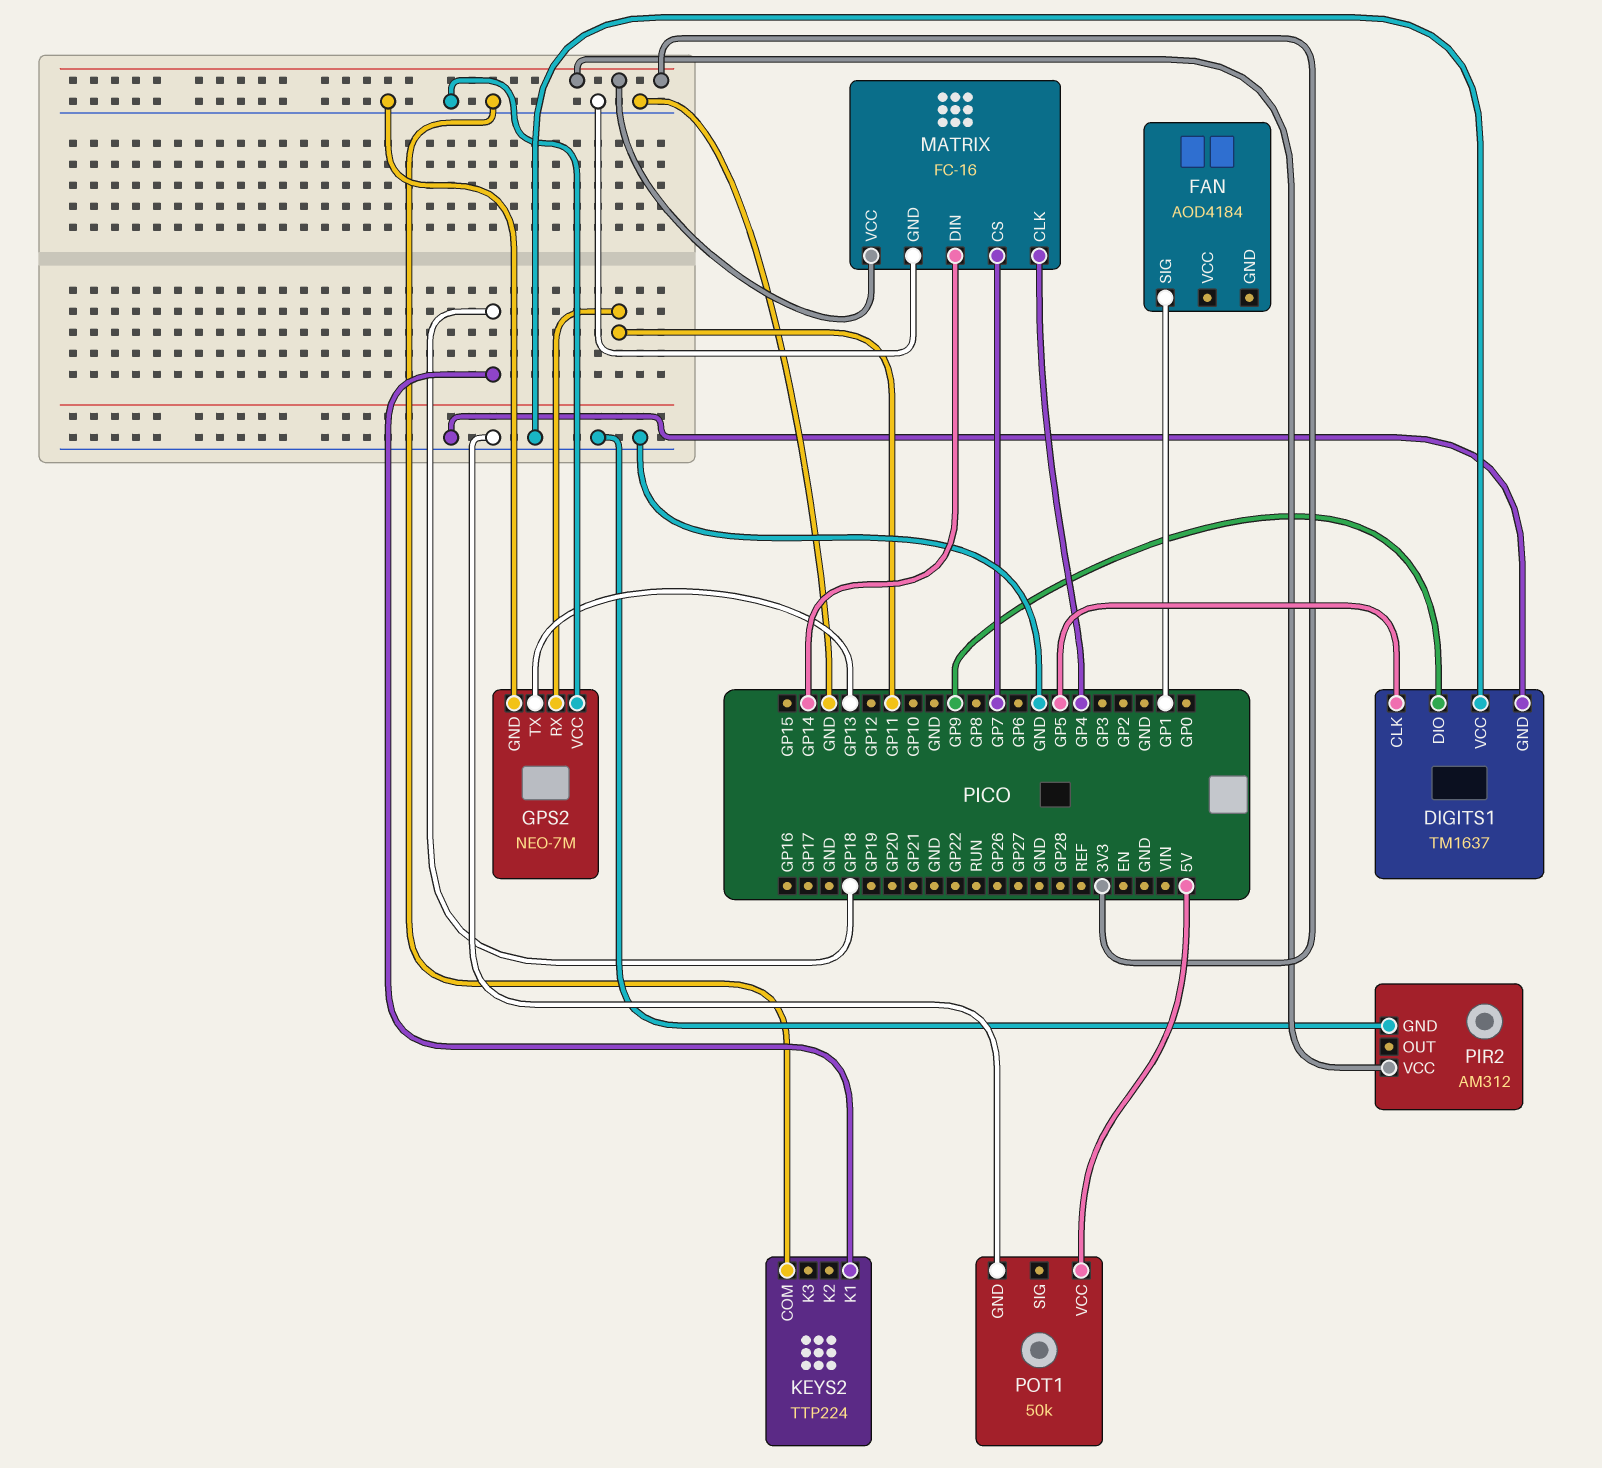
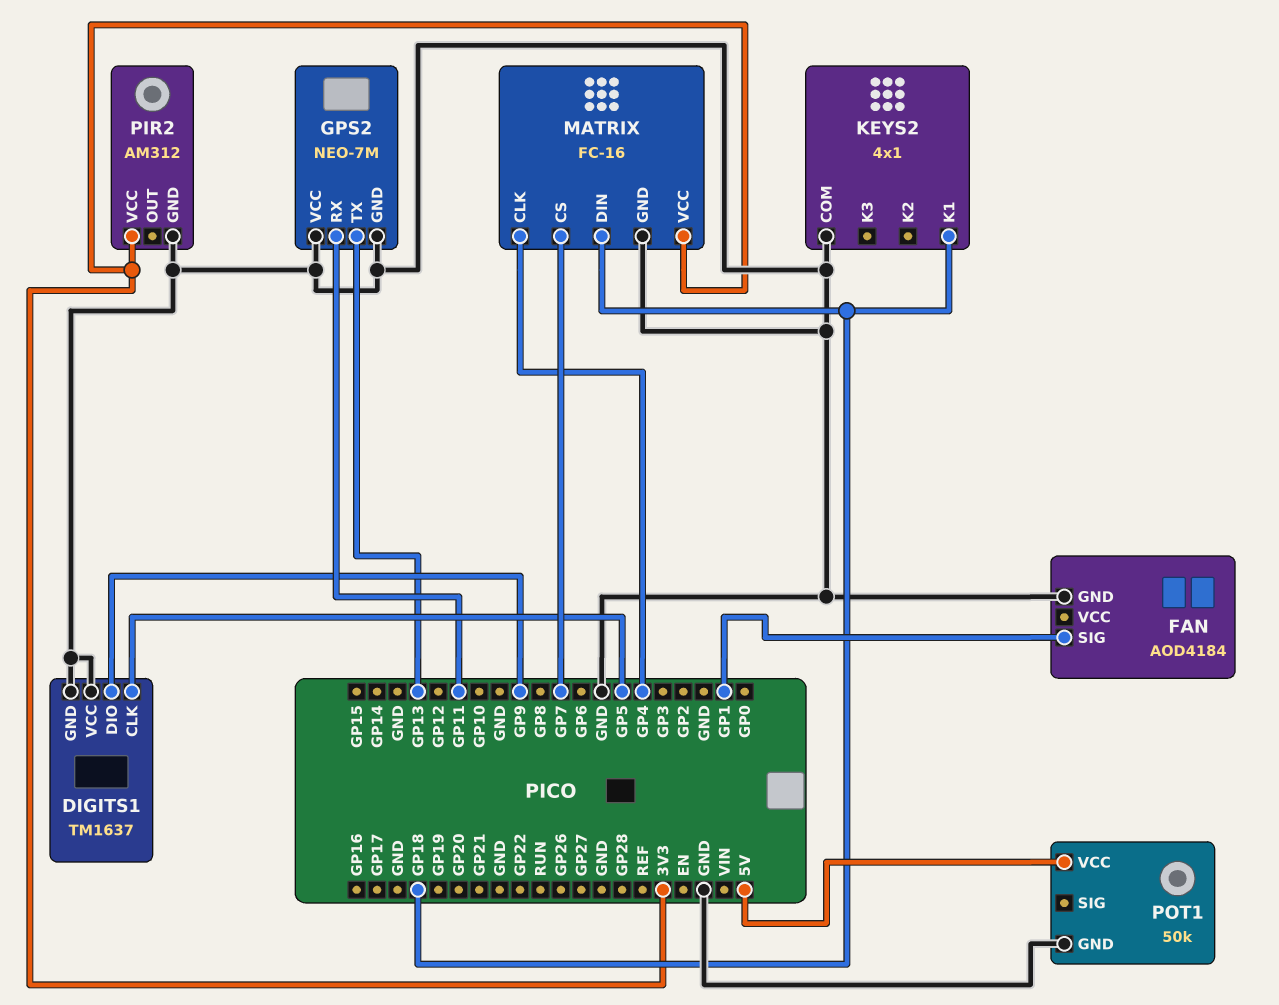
FAN pin GND: none -> GND
KEYS2: TTP224 -> 4x1
MATRIX pin DIN: GP14 -> GP18

